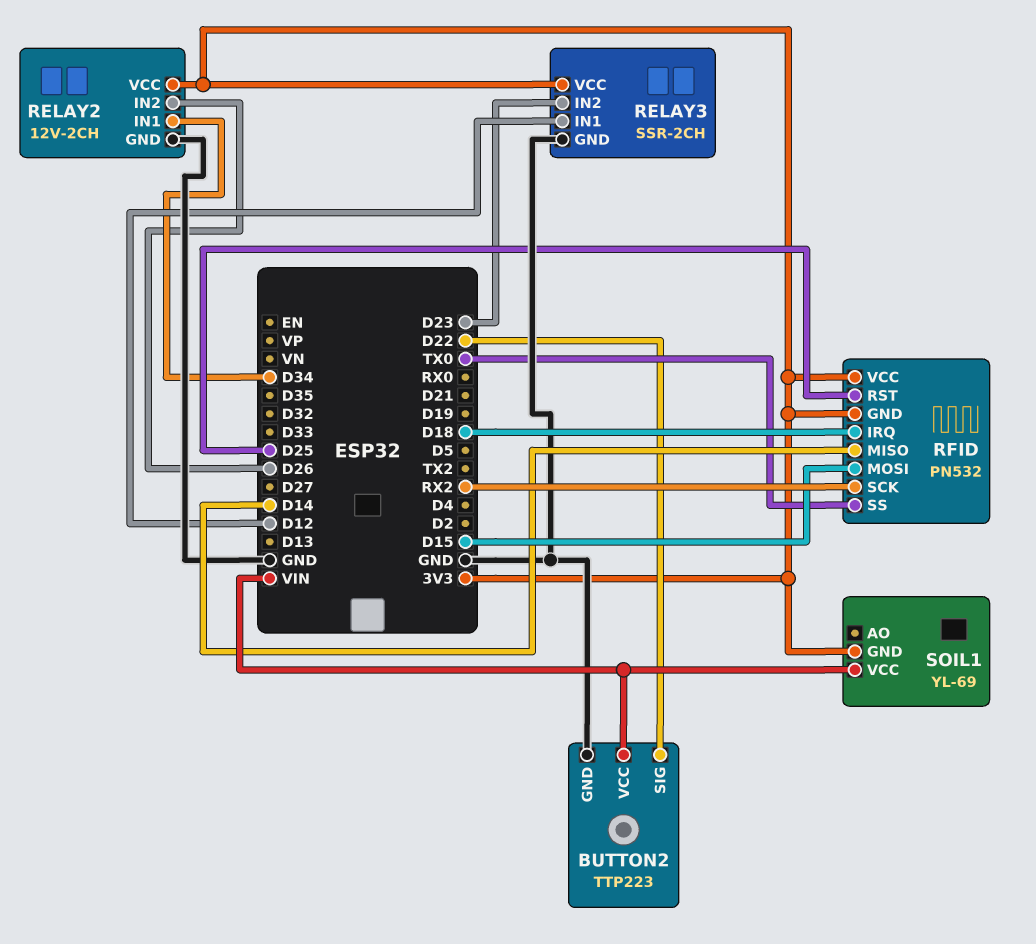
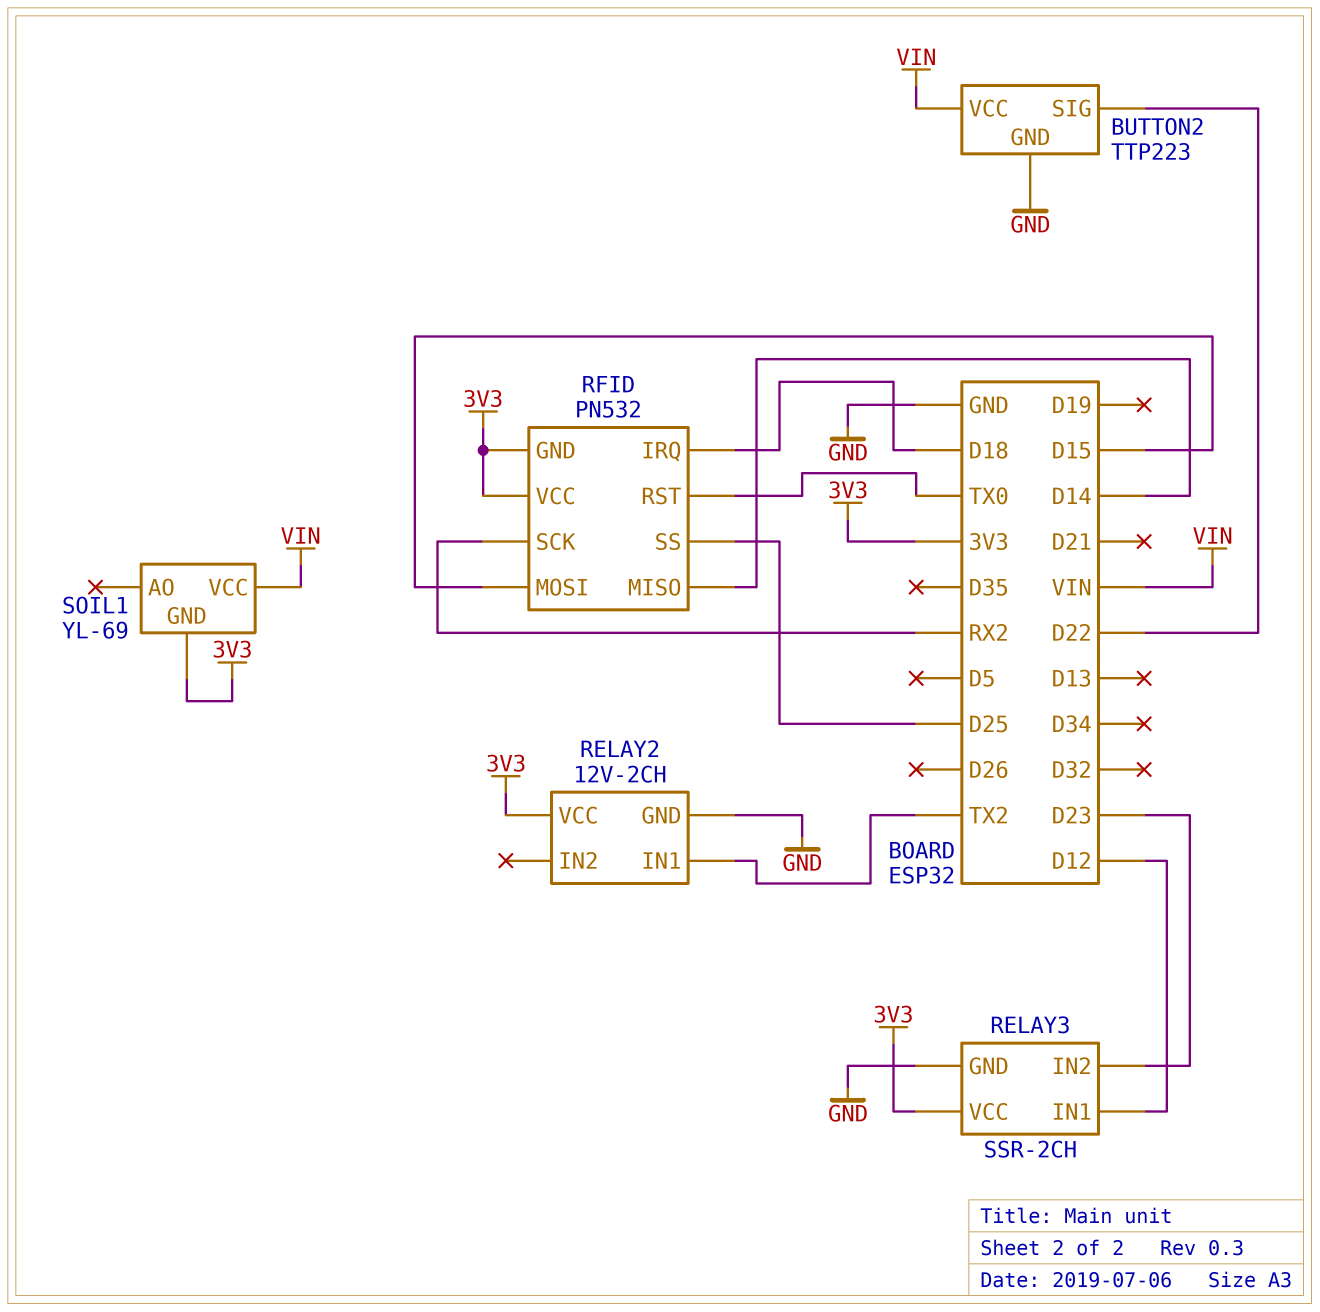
RELAY2 pin IN1: D34 -> TX2
RELAY2 pin IN2: D26 -> none
RFID pin RST: D25 -> TX0
RFID pin SS: TX0 -> D25

